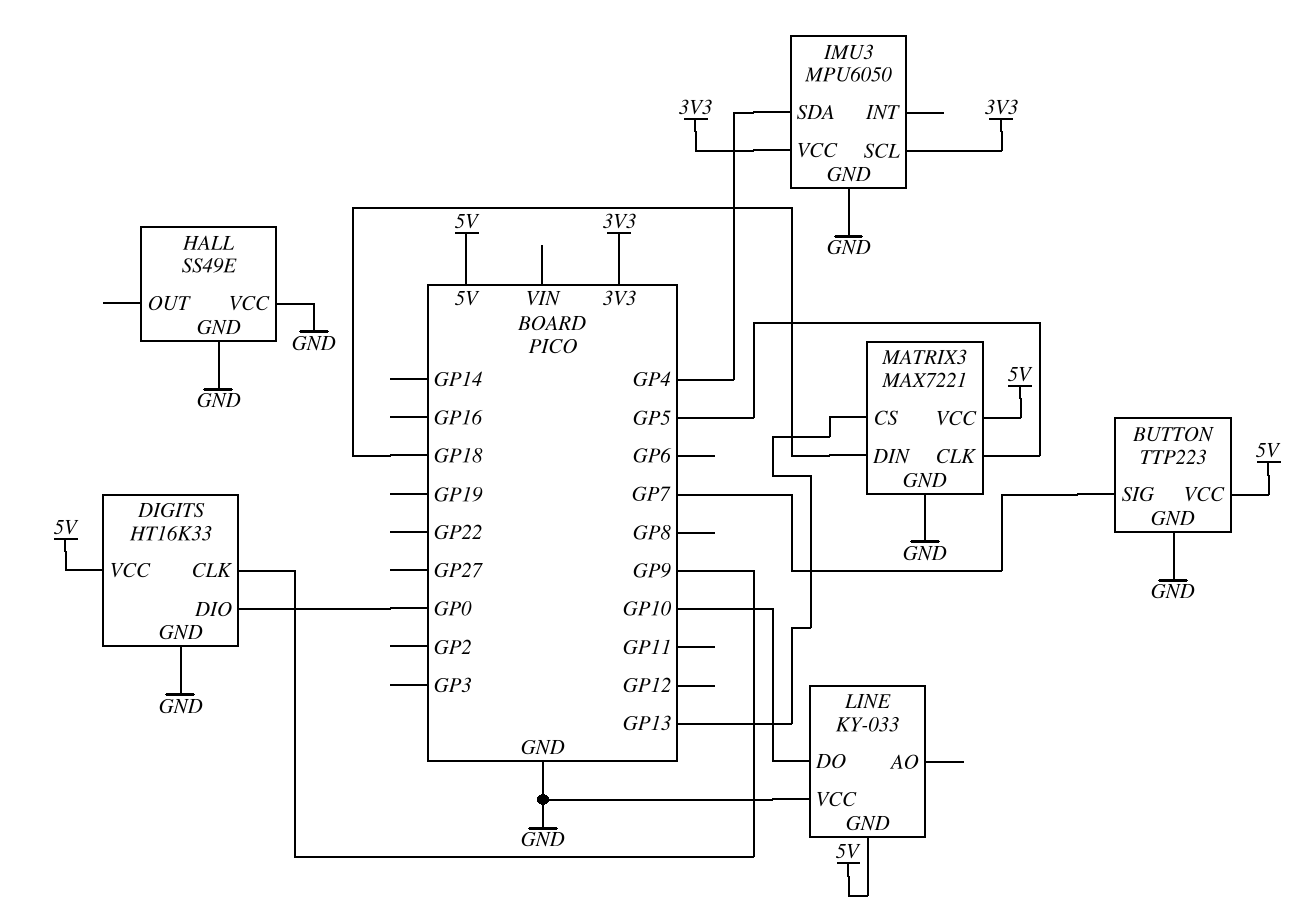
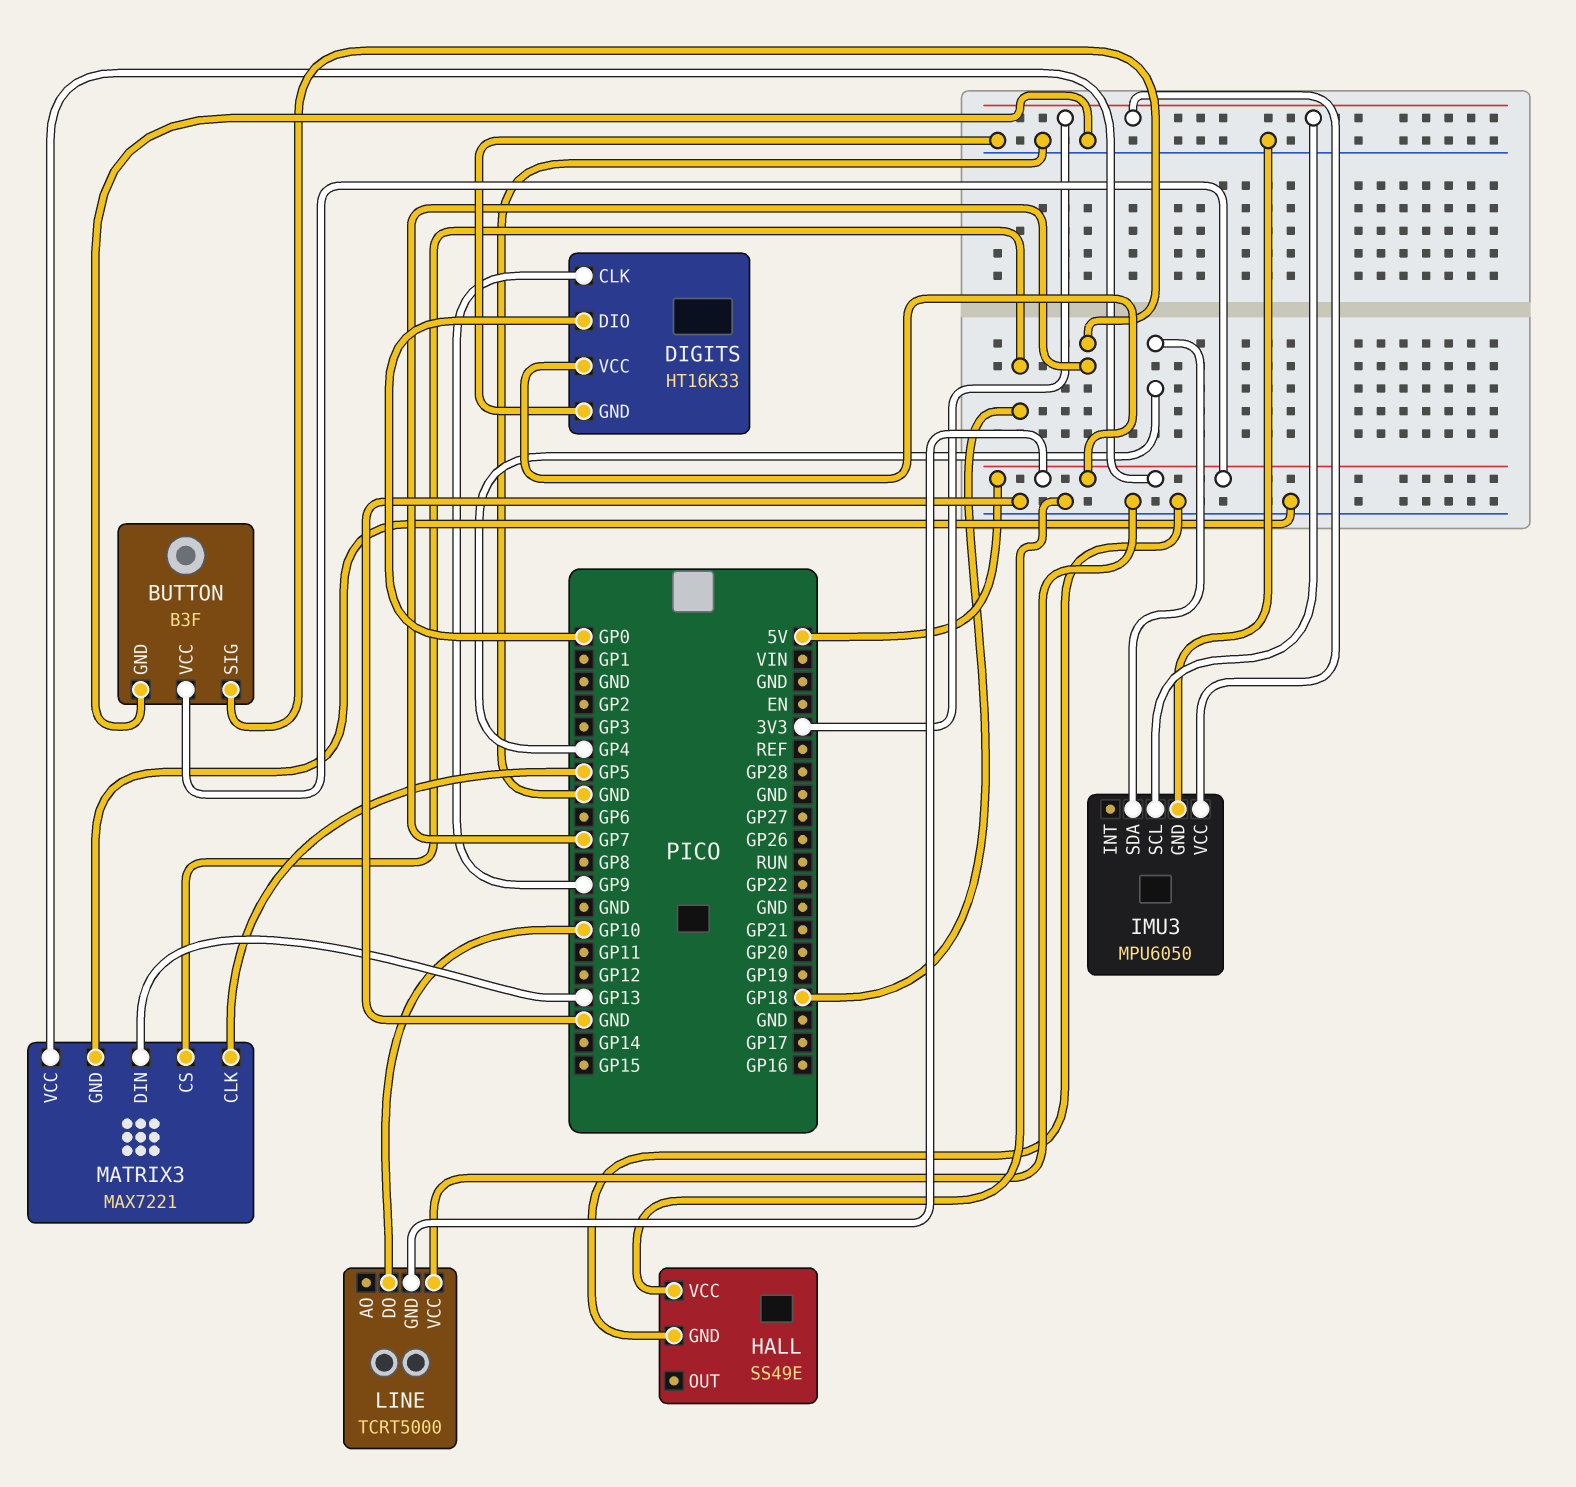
BUTTON: TTP223 -> B3F
LINE: KY-033 -> TCRT5000
MATRIX3 pin CS: GP13 -> GP18
MATRIX3 pin DIN: GP18 -> GP13

